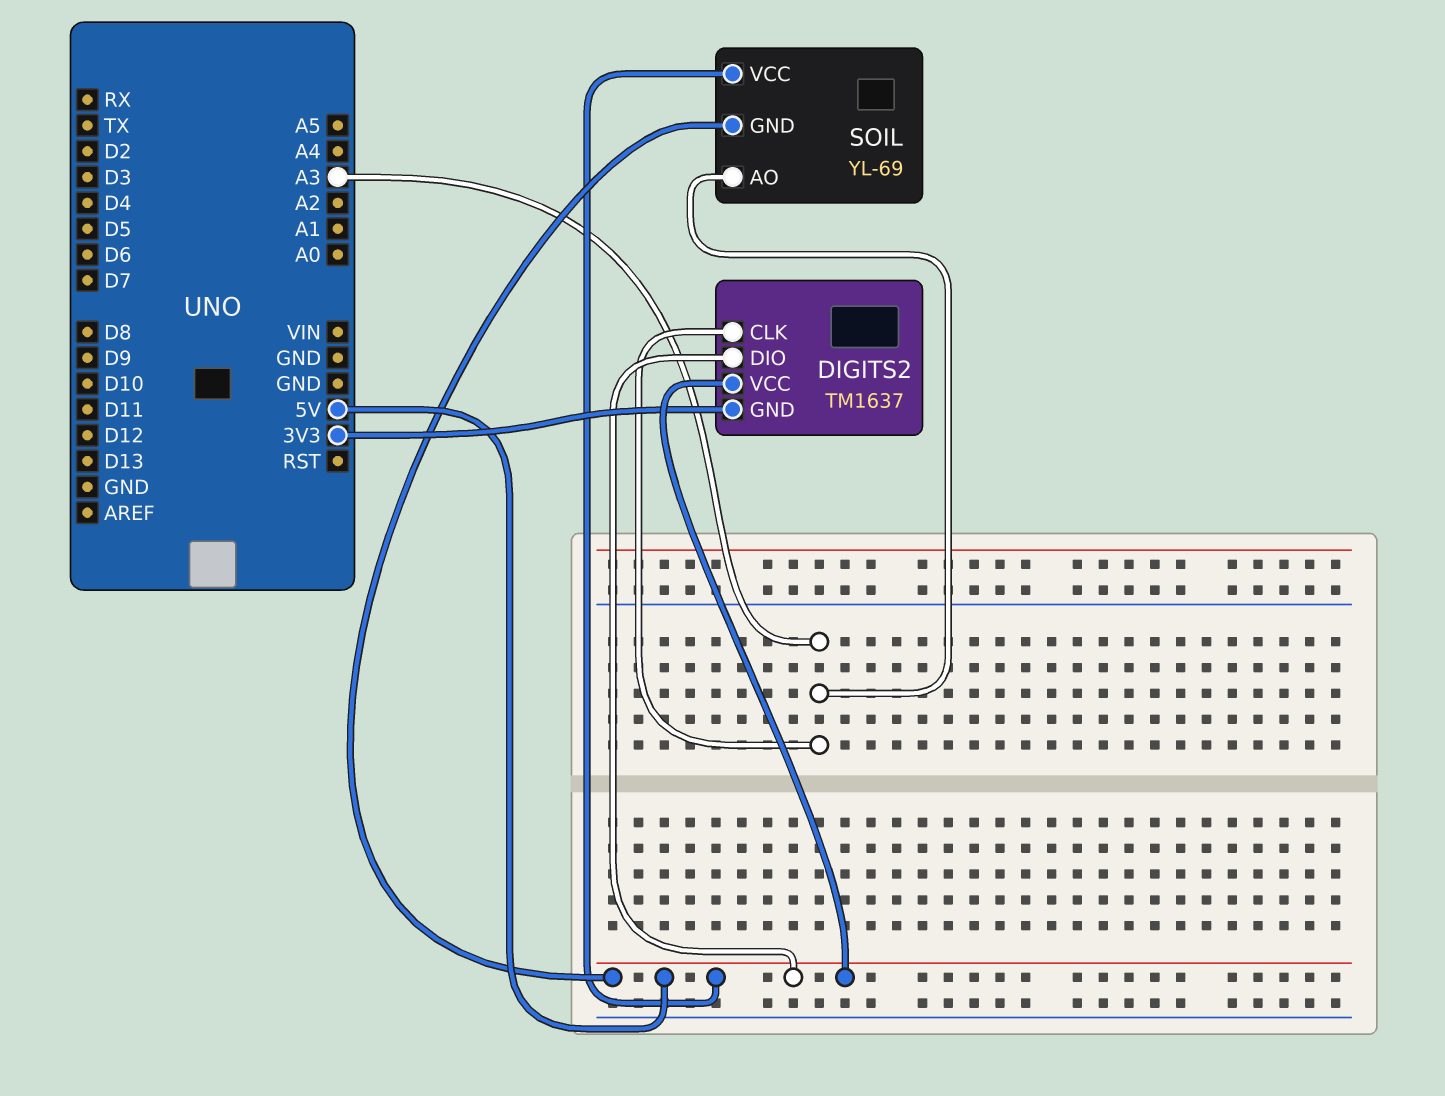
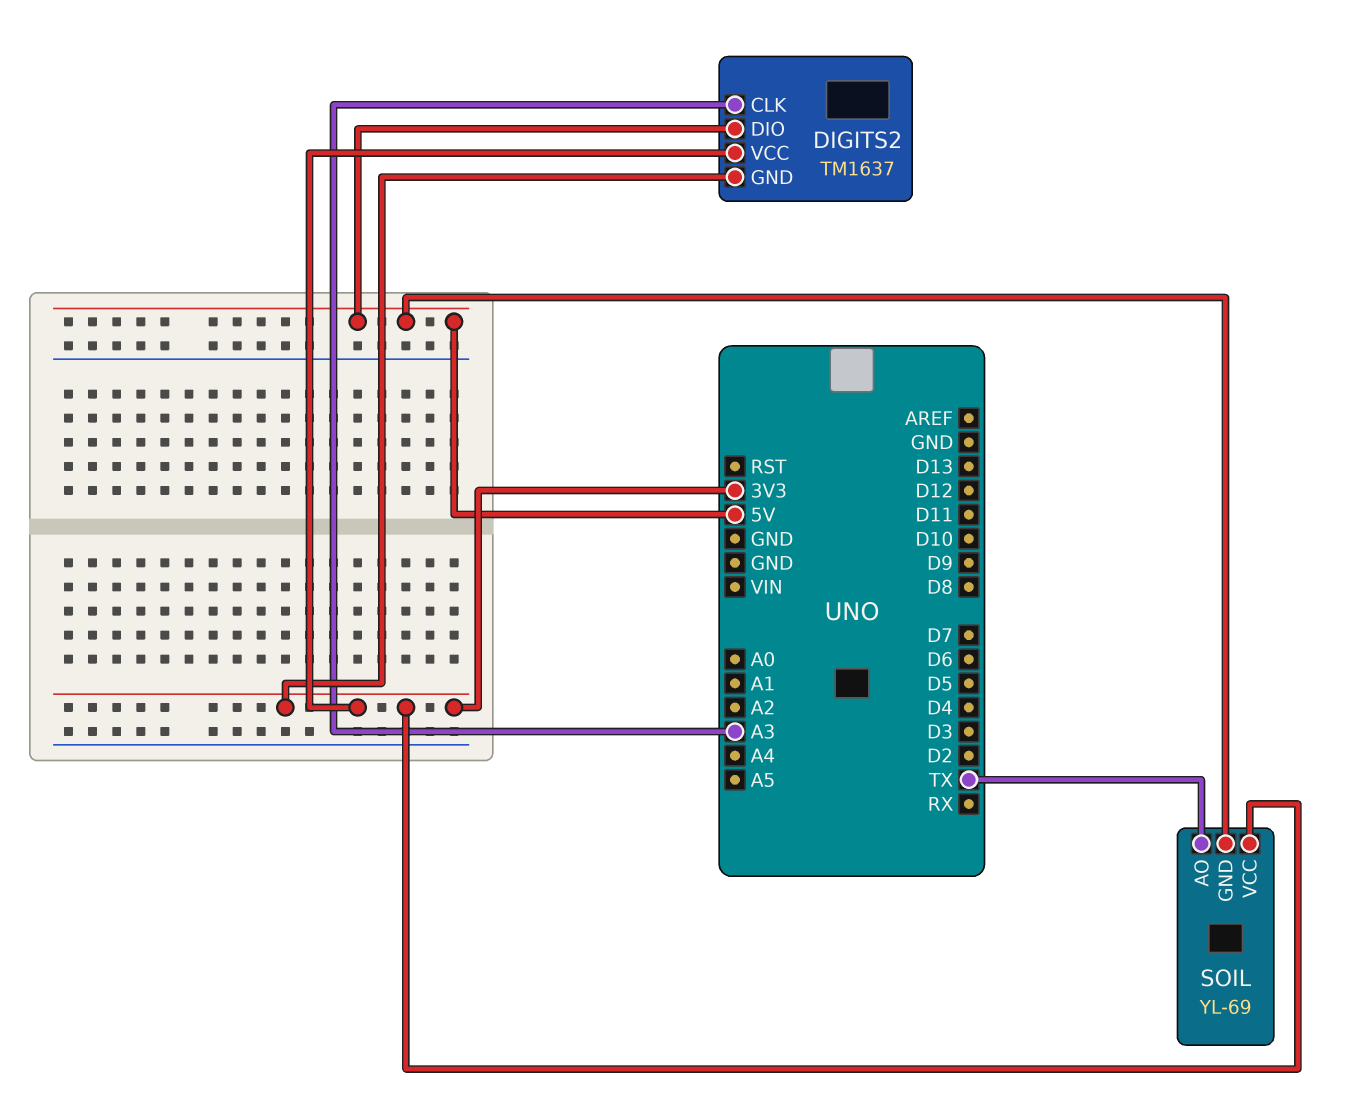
DIGITS2 pin VCC: 5V -> 3V3
SOIL pin AO: A3 -> TX
SOIL pin VCC: 5V -> 3V3

